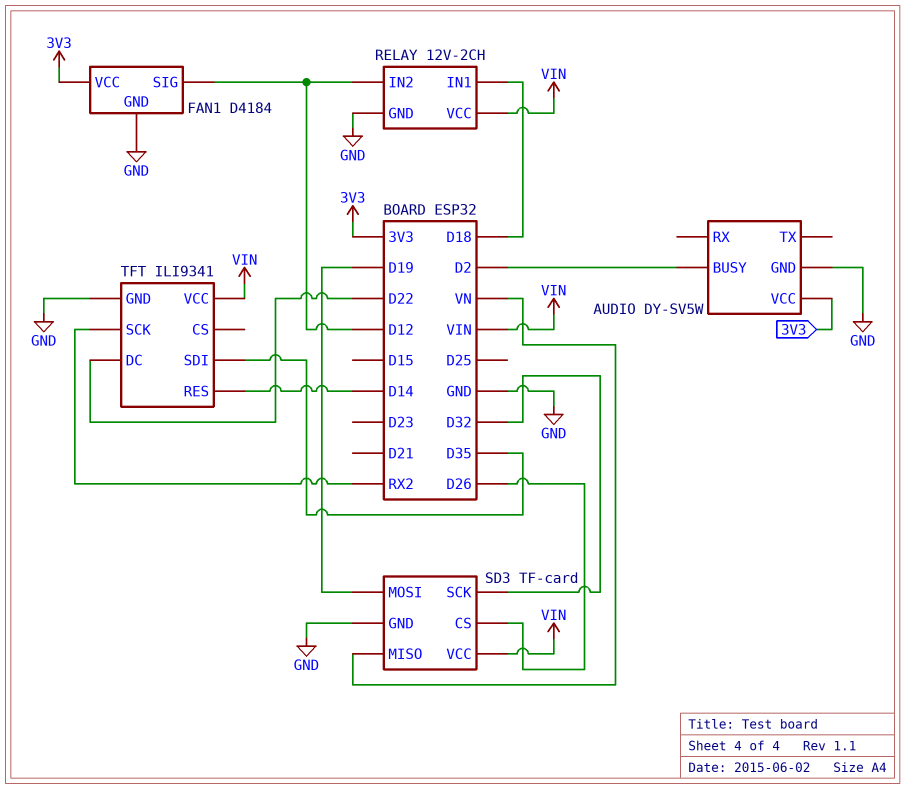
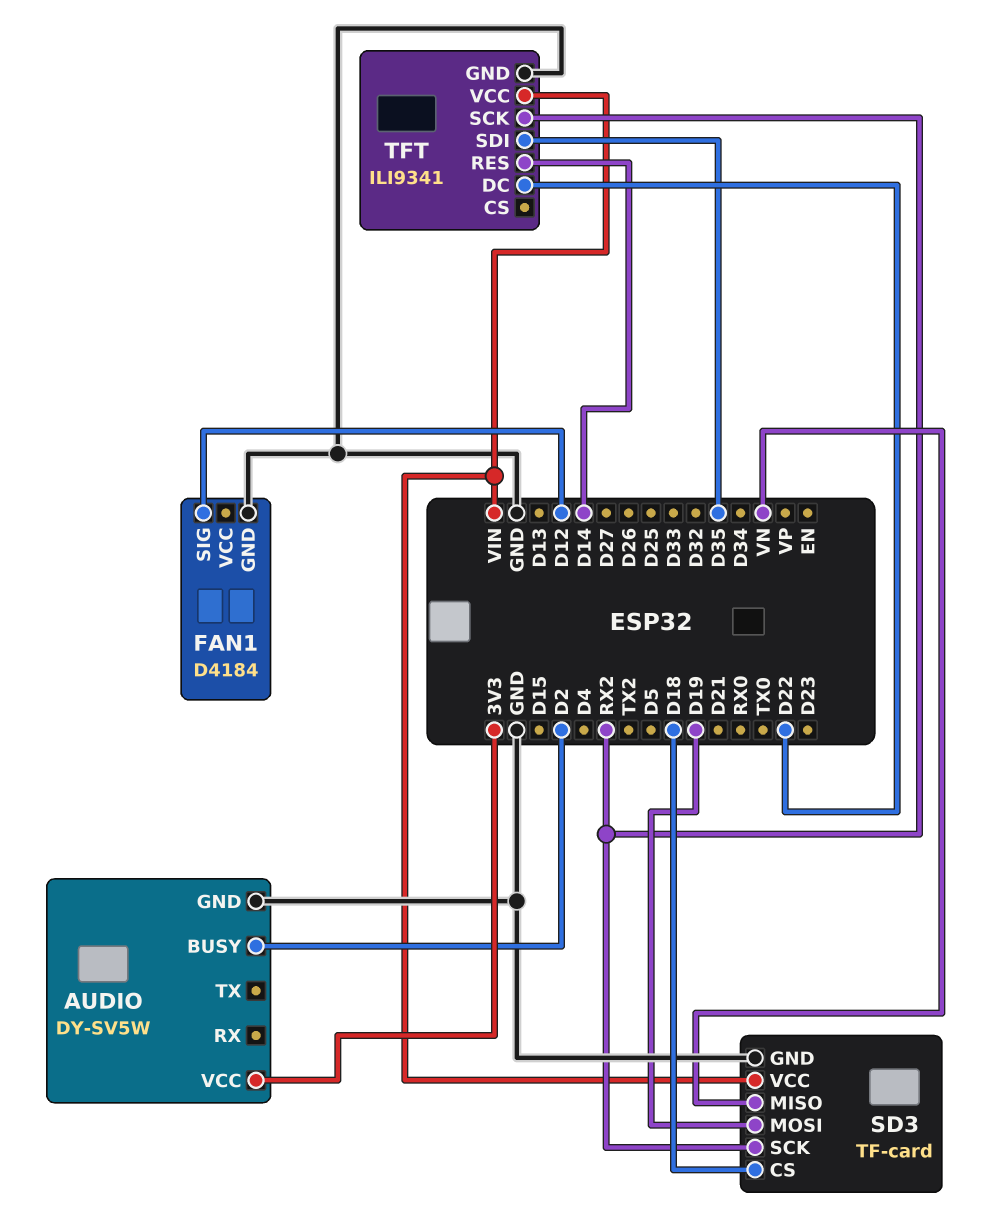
FAN1 pin VCC: 3V3 -> none
RELAY: 12V-2CH -> none
RELAY pin GND: GND -> none
RELAY pin IN1: D18 -> none
RELAY pin IN2: D12 -> none
RELAY pin VCC: VIN -> none
SD3 pin CS: D26 -> D18
SD3 pin SCK: D32 -> RX2

